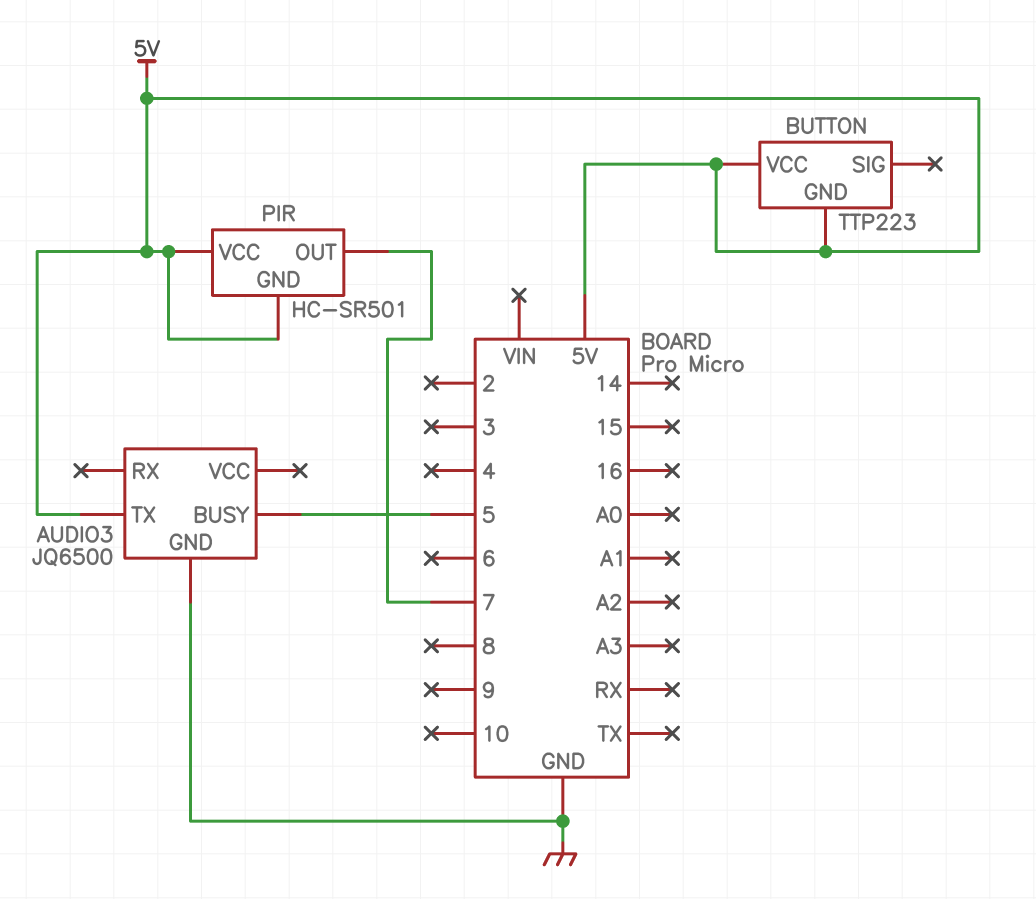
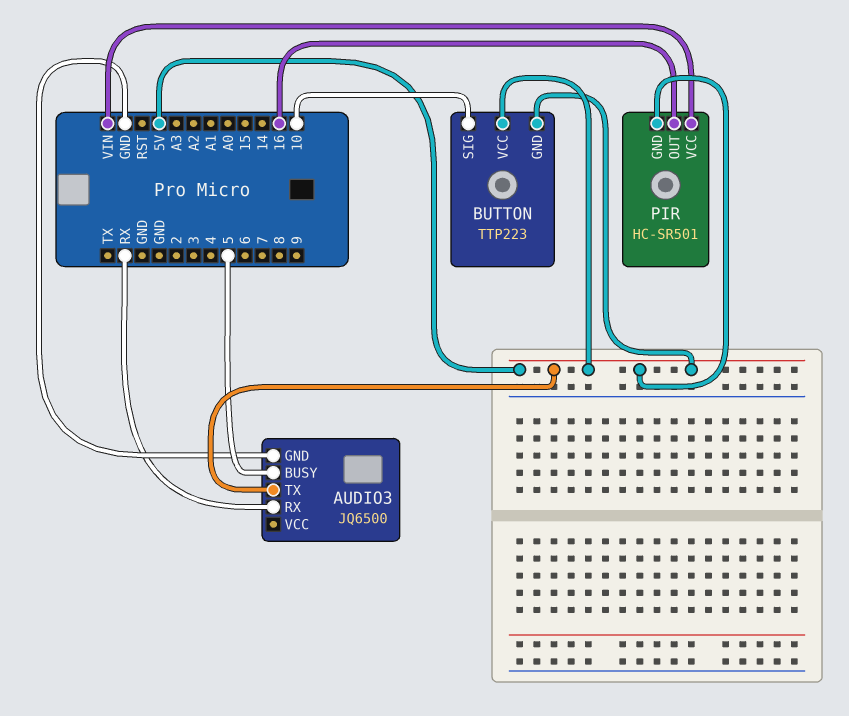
AUDIO3 pin RX: none -> RX
BUTTON pin SIG: none -> 10
PIR pin OUT: 7 -> 16
PIR pin VCC: 5V -> VIN

